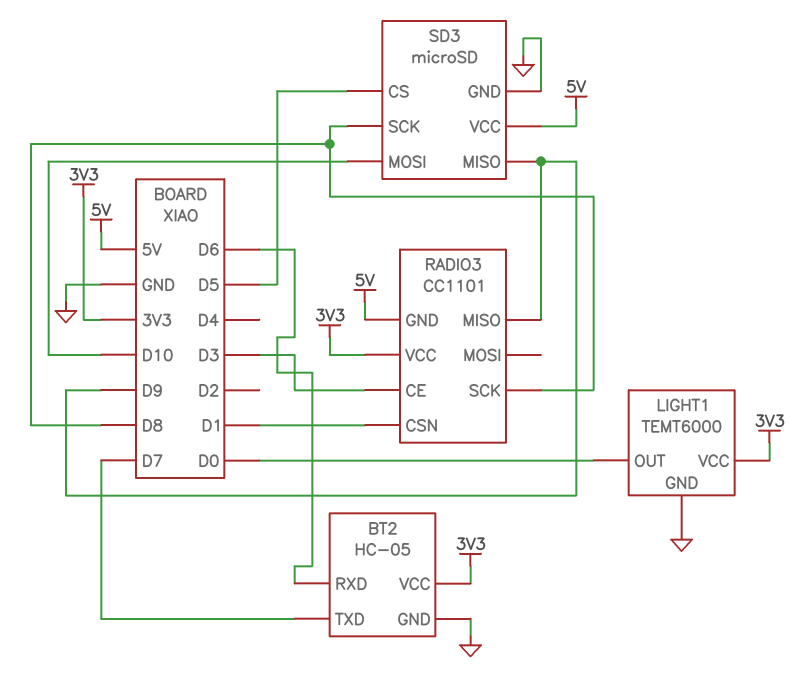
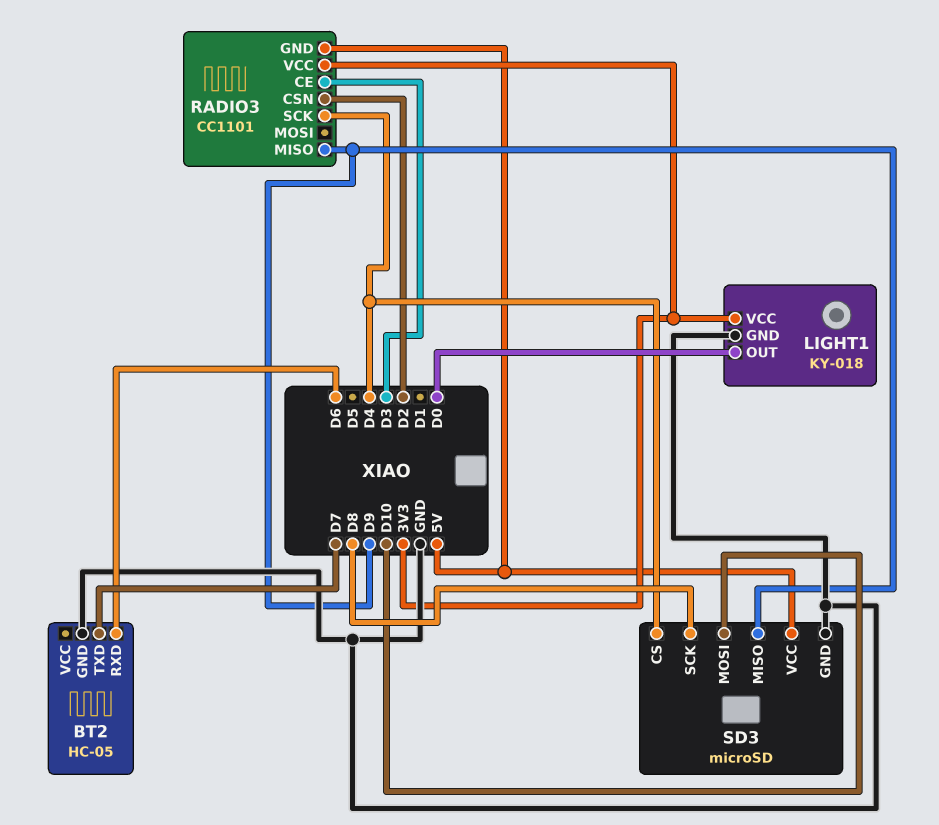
BT2 pin VCC: 3V3 -> none
LIGHT1: TEMT6000 -> KY-018
RADIO3 pin CSN: D1 -> D2
RADIO3 pin SCK: D8 -> D4
SD3 pin CS: D5 -> D4

